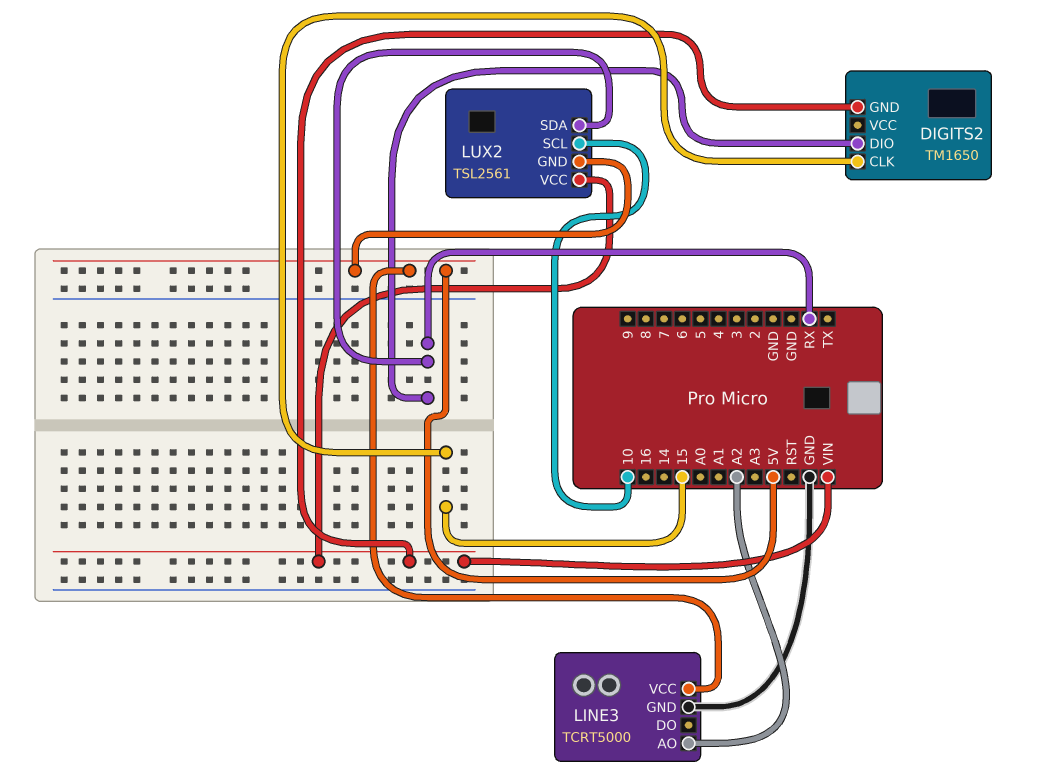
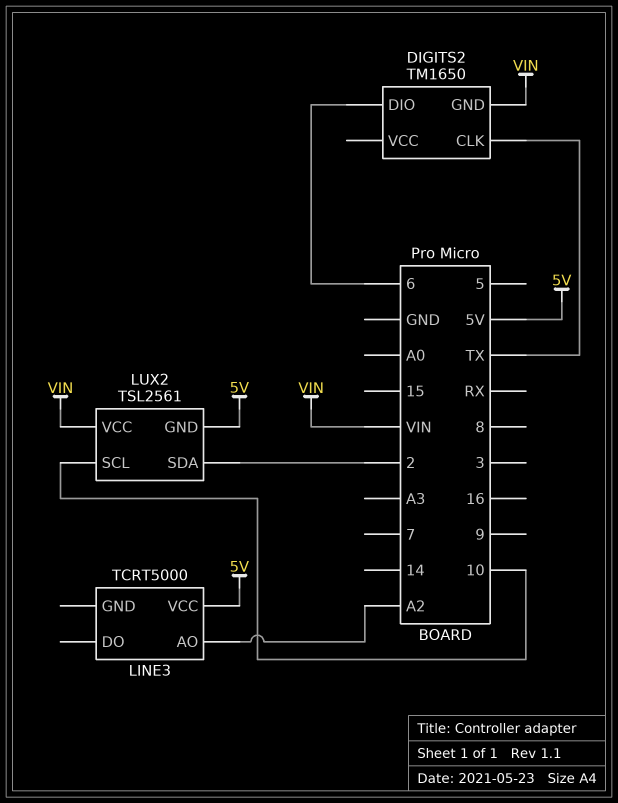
DIGITS2 pin CLK: 15 -> TX
DIGITS2 pin DIO: RX -> 6
LINE3 pin GND: GND -> none
LUX2 pin SDA: RX -> 2

